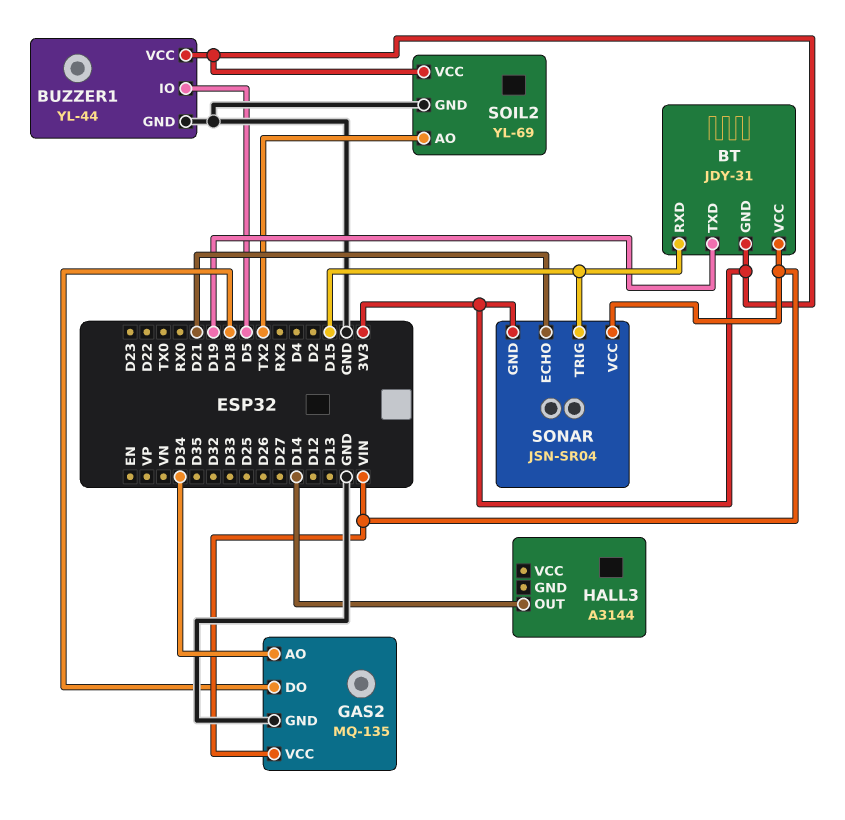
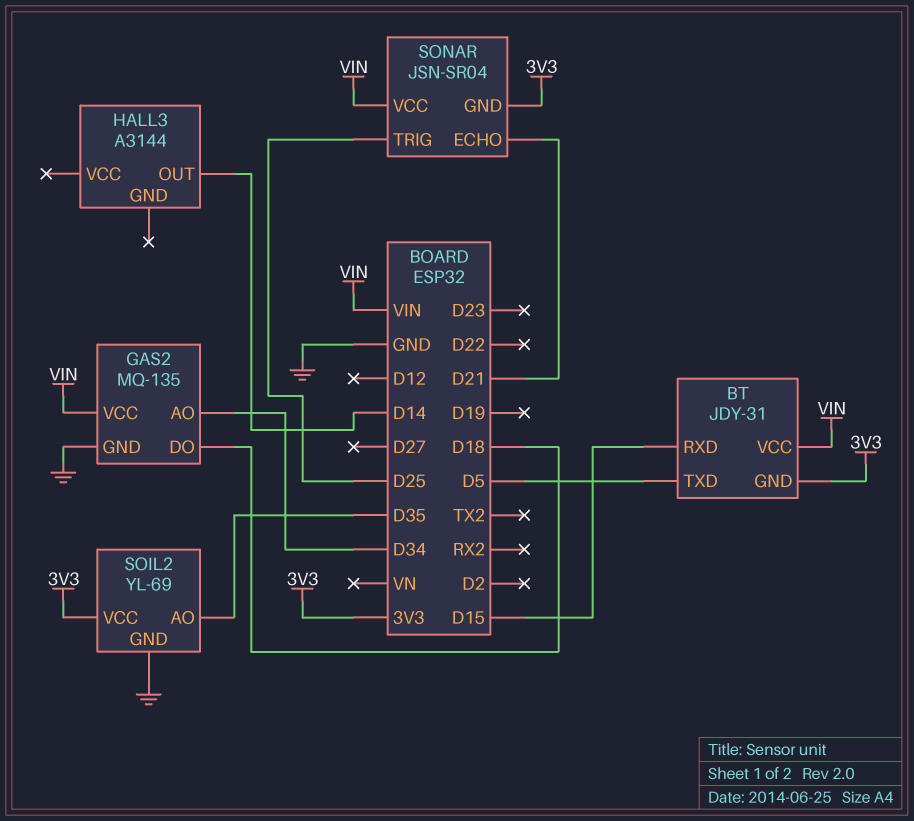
BT pin TXD: D19 -> D5
BUZZER1: YL-44 -> none
BUZZER1 pin GND: GND -> none
BUZZER1 pin IO: D5 -> none
BUZZER1 pin VCC: 3V3 -> none
SOIL2 pin AO: TX2 -> D35
SONAR pin TRIG: D15 -> D25

